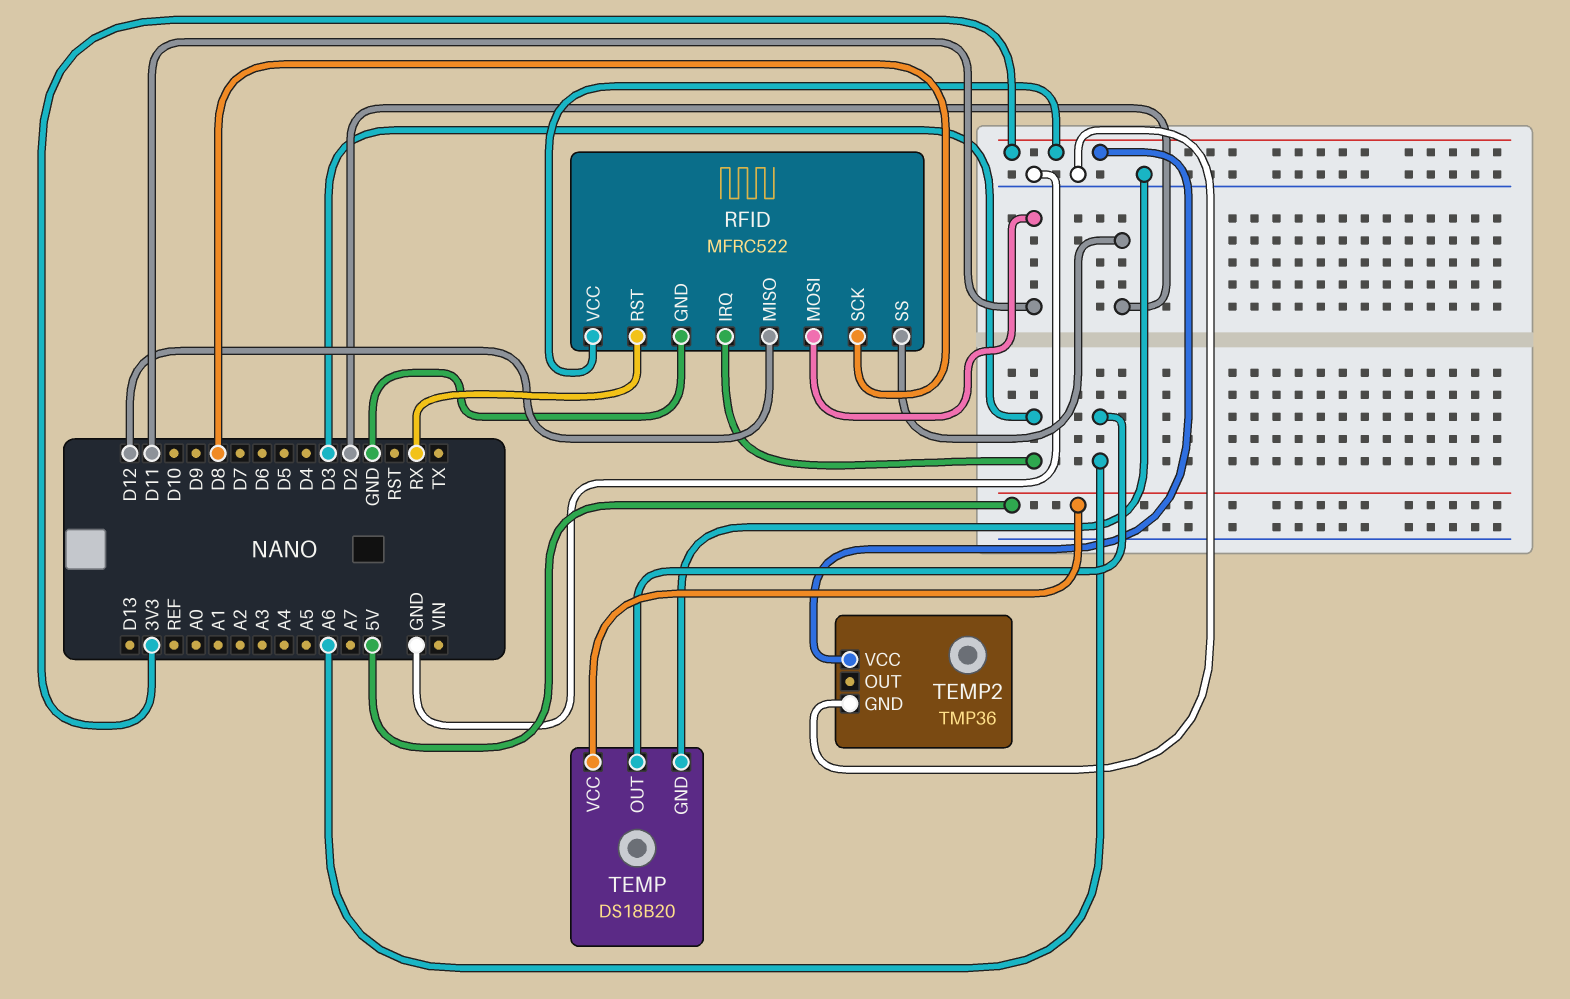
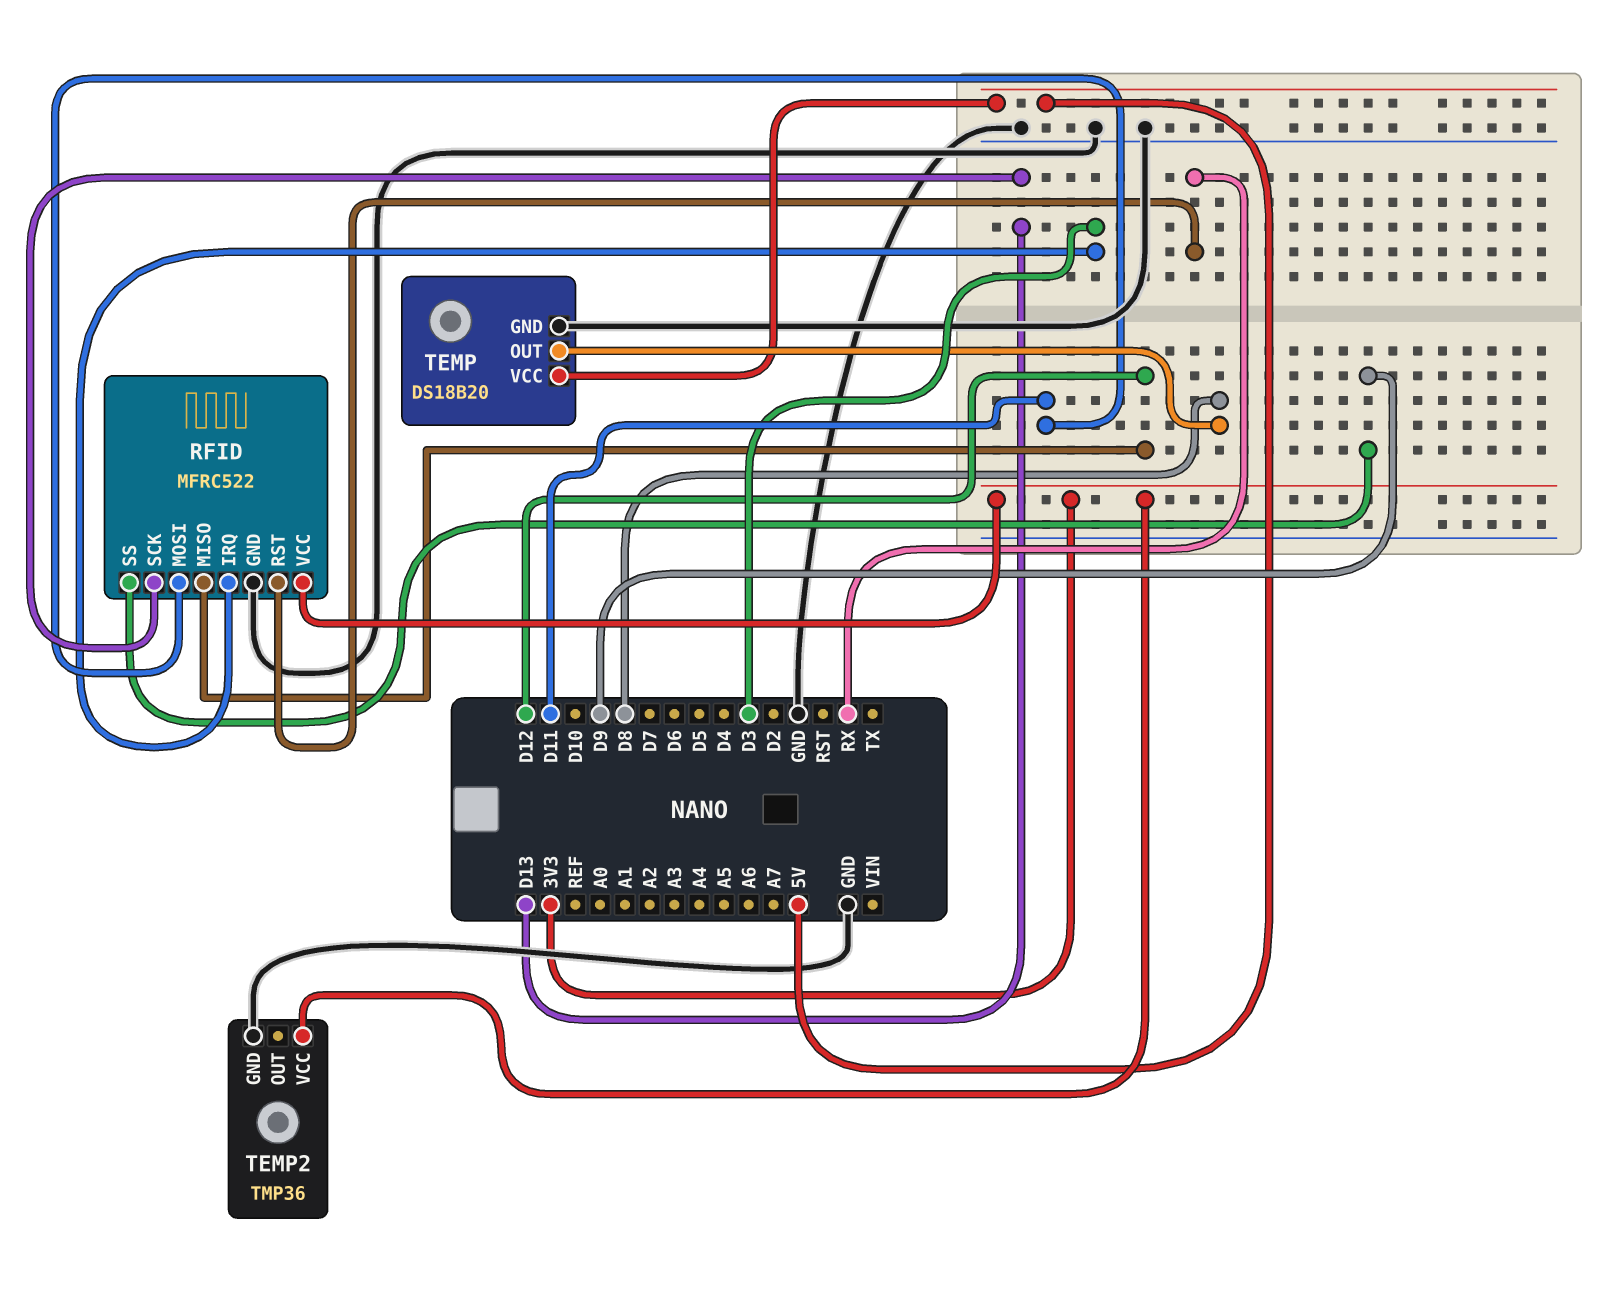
RFID pin SCK: D8 -> D13
RFID pin SS: D2 -> D9
TEMP pin OUT: A6 -> D8

